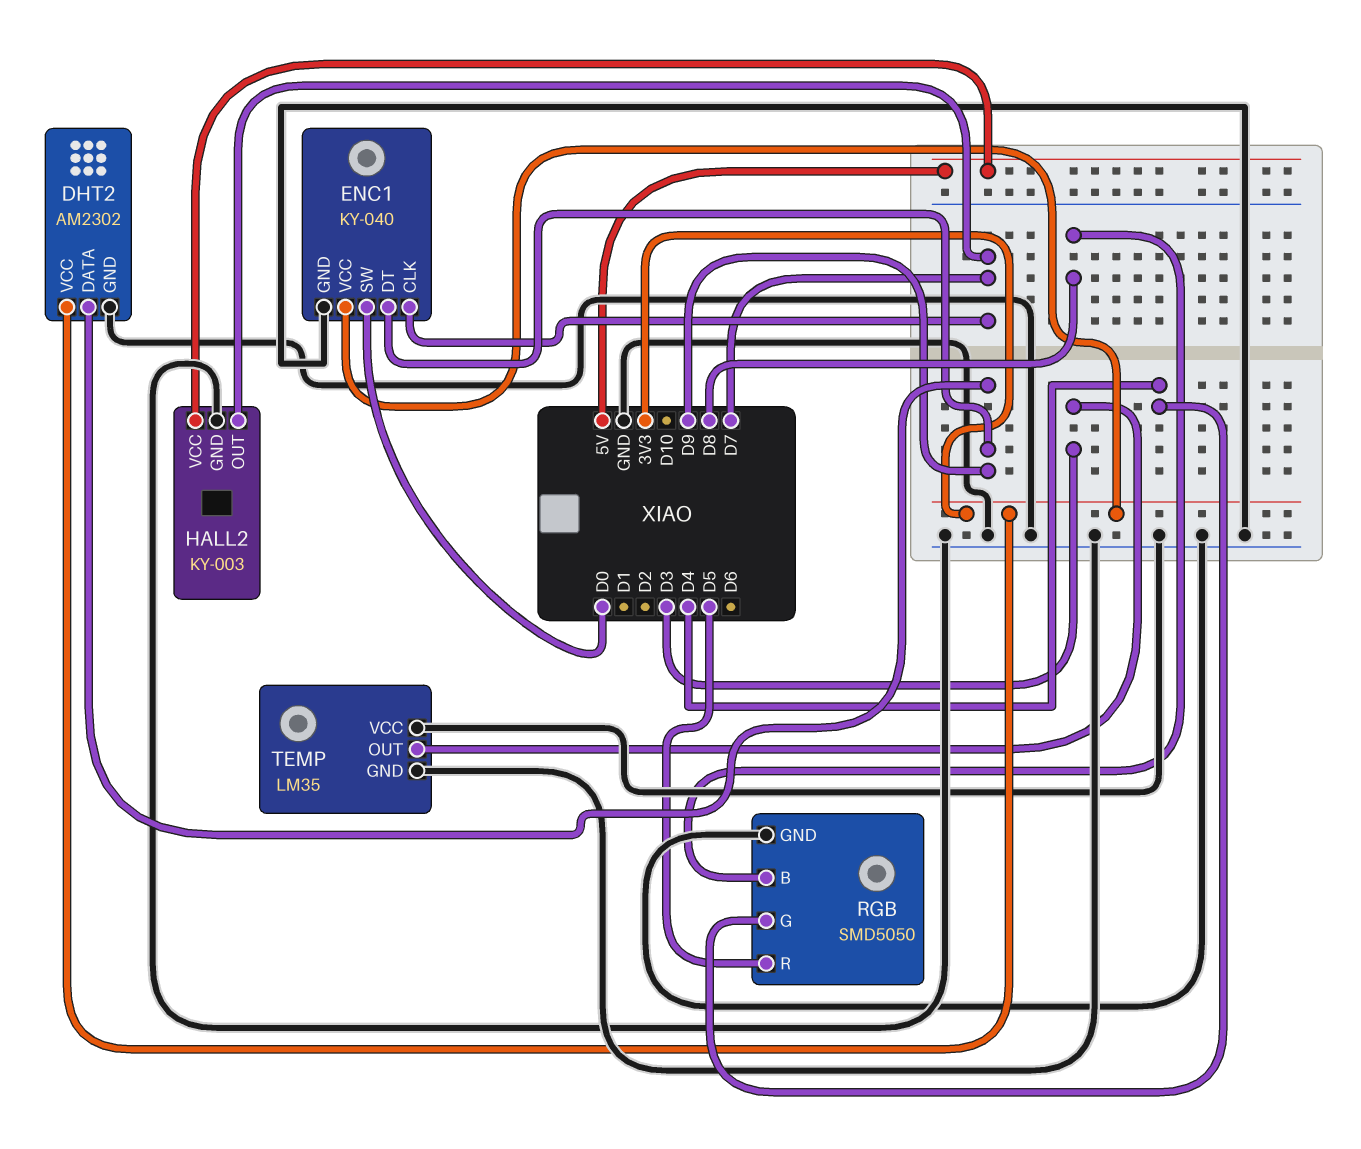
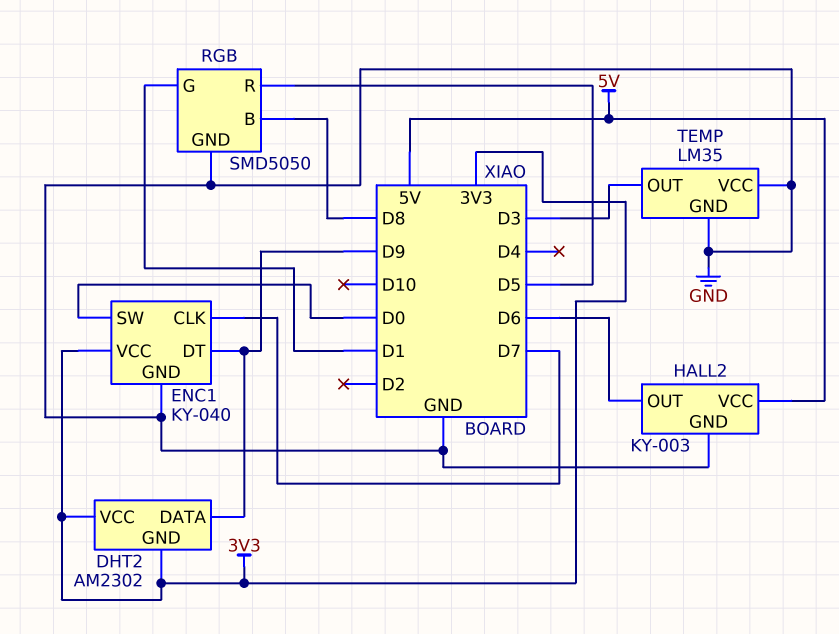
DHT2 pin GND: GND -> 3V3
HALL2 pin OUT: D7 -> D6
RGB pin G: D4 -> D1

